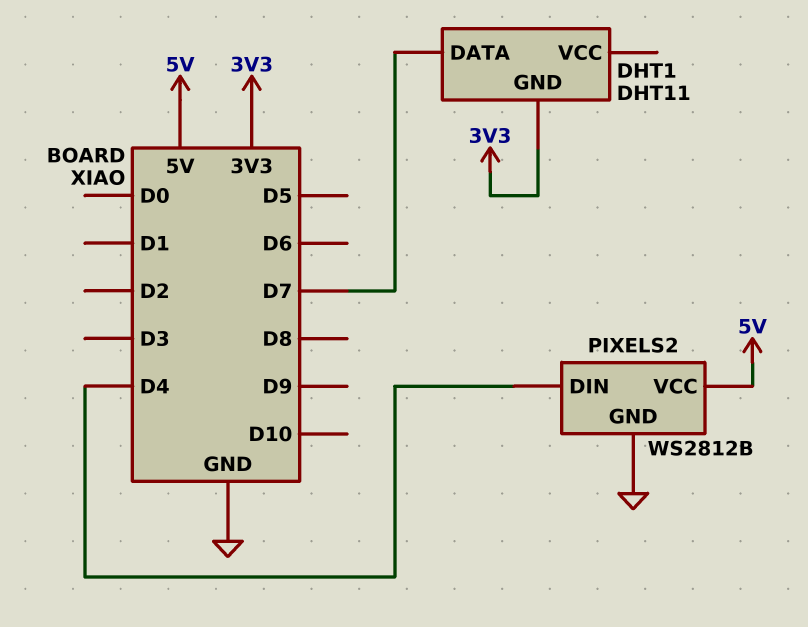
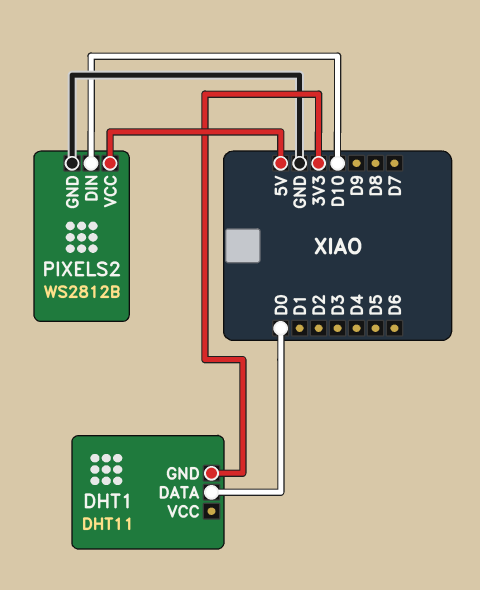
DHT1 pin DATA: D7 -> D0
PIXELS2 pin DIN: D4 -> D10

